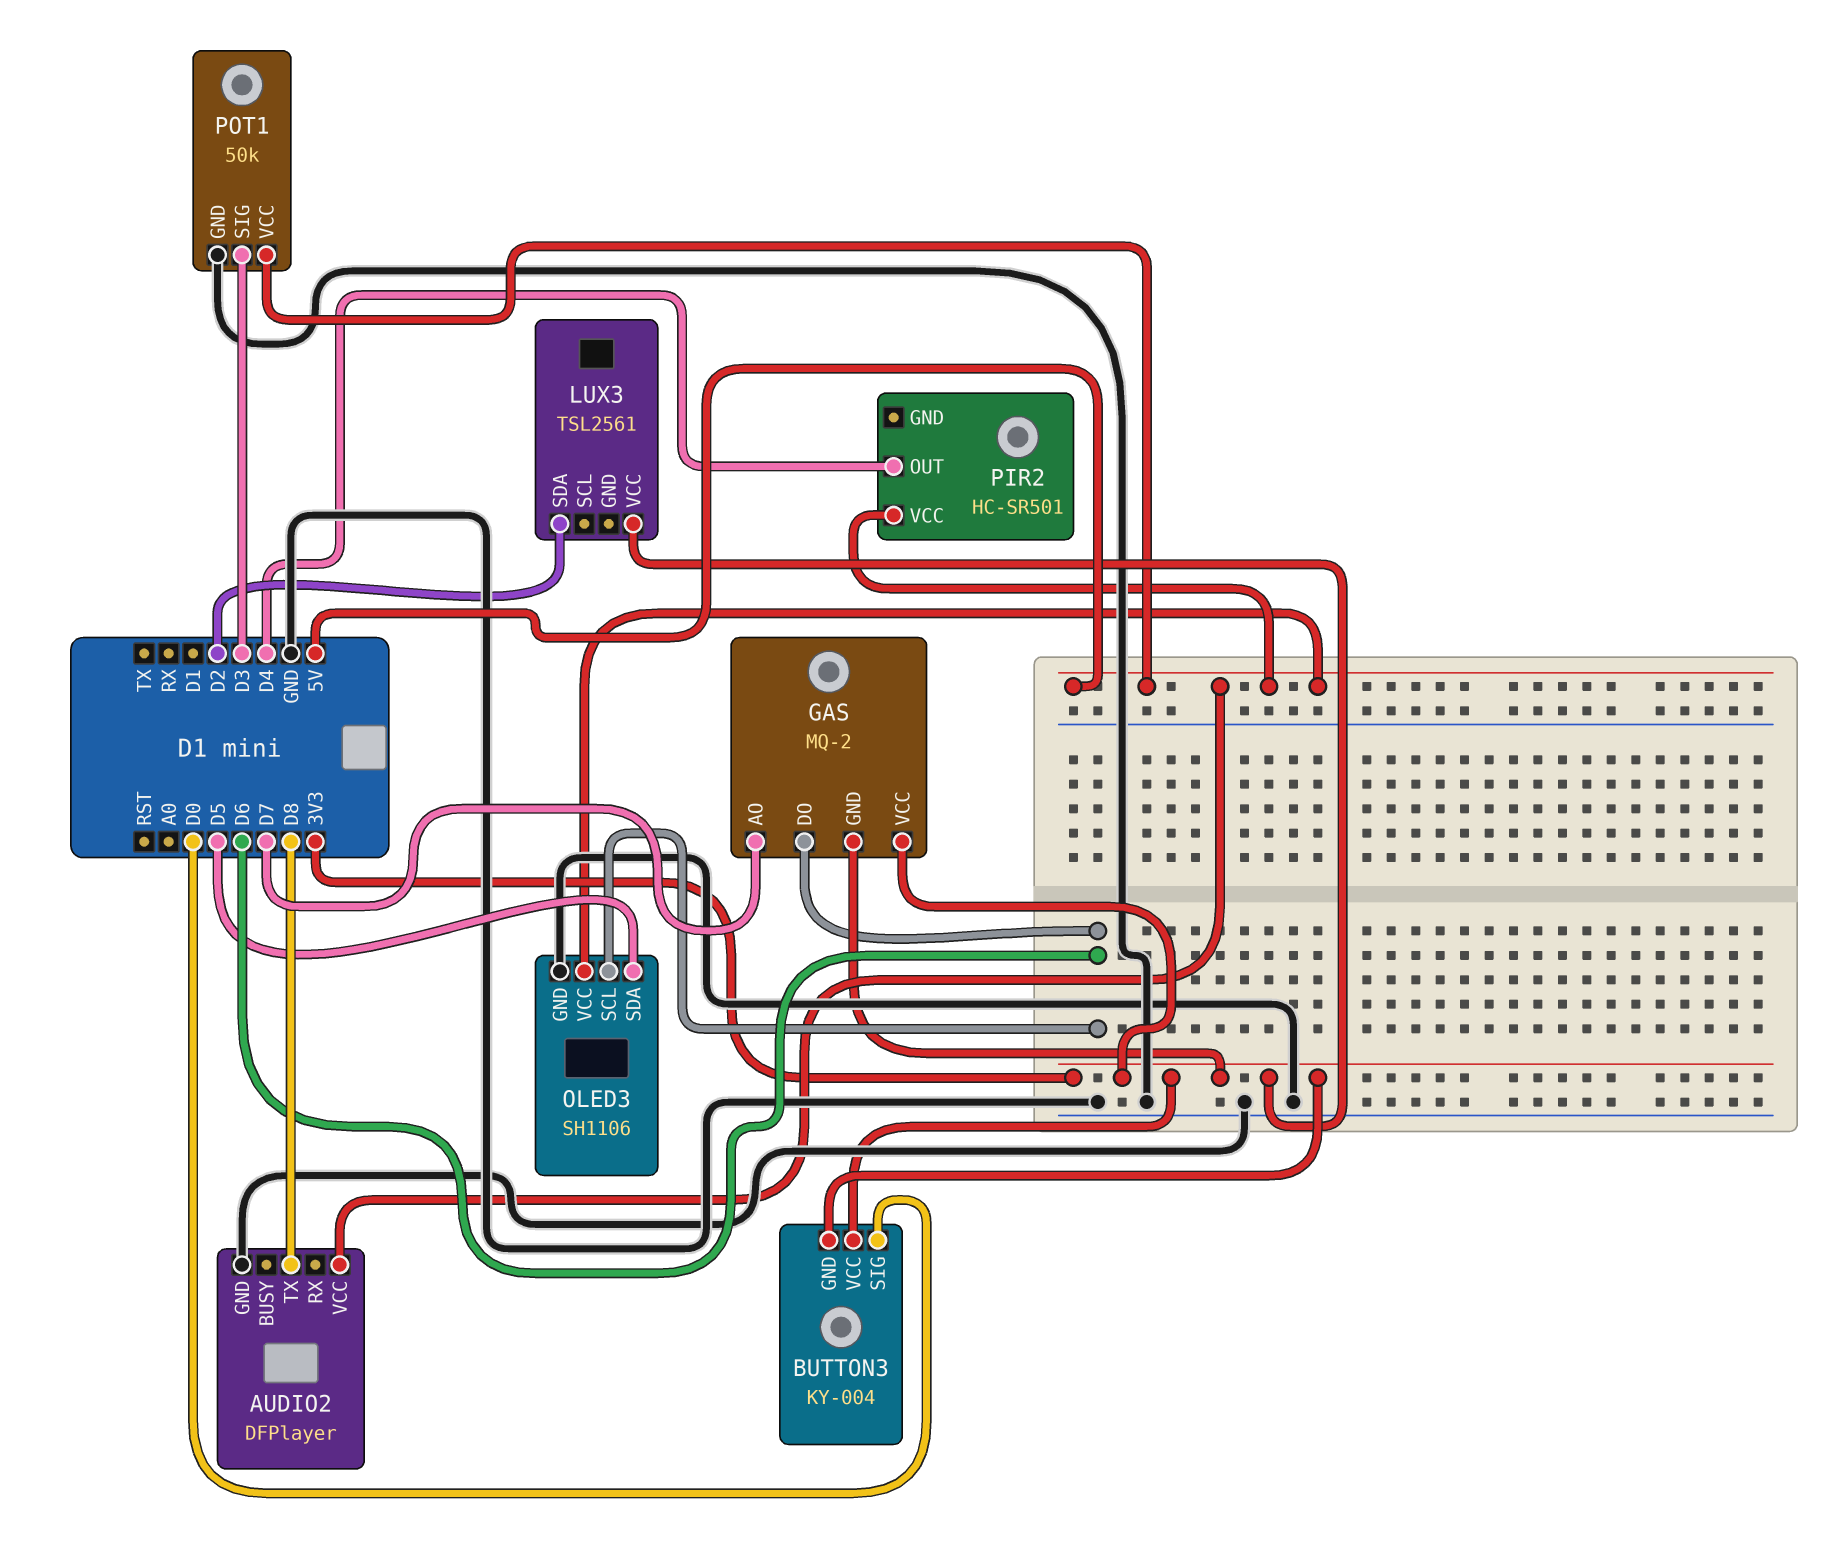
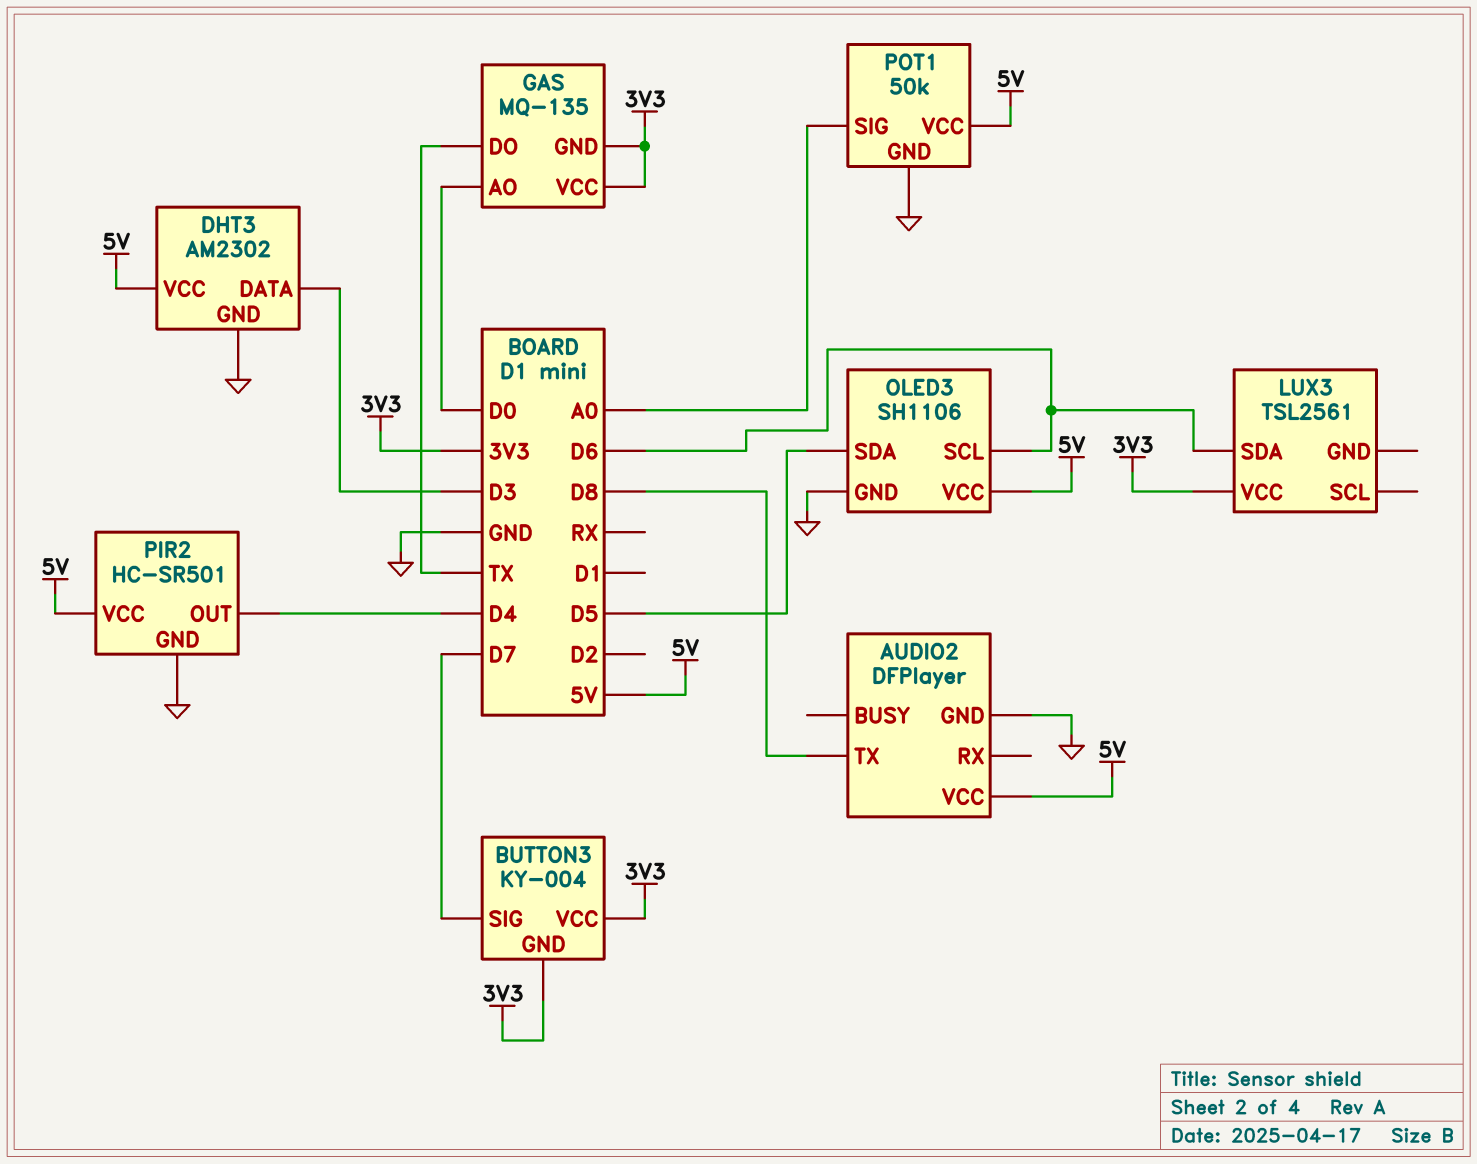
BUTTON3 pin SIG: D0 -> D7
DHT3: none -> AM2302
DHT3 pin DATA: none -> D3
DHT3 pin GND: none -> GND
DHT3 pin VCC: none -> 5V
GAS: MQ-2 -> MQ-135
GAS pin AO: D7 -> D0
GAS pin DO: D6 -> TX
LUX3 pin SDA: D2 -> D6
PIR2 pin GND: none -> GND
POT1 pin SIG: D3 -> A0

